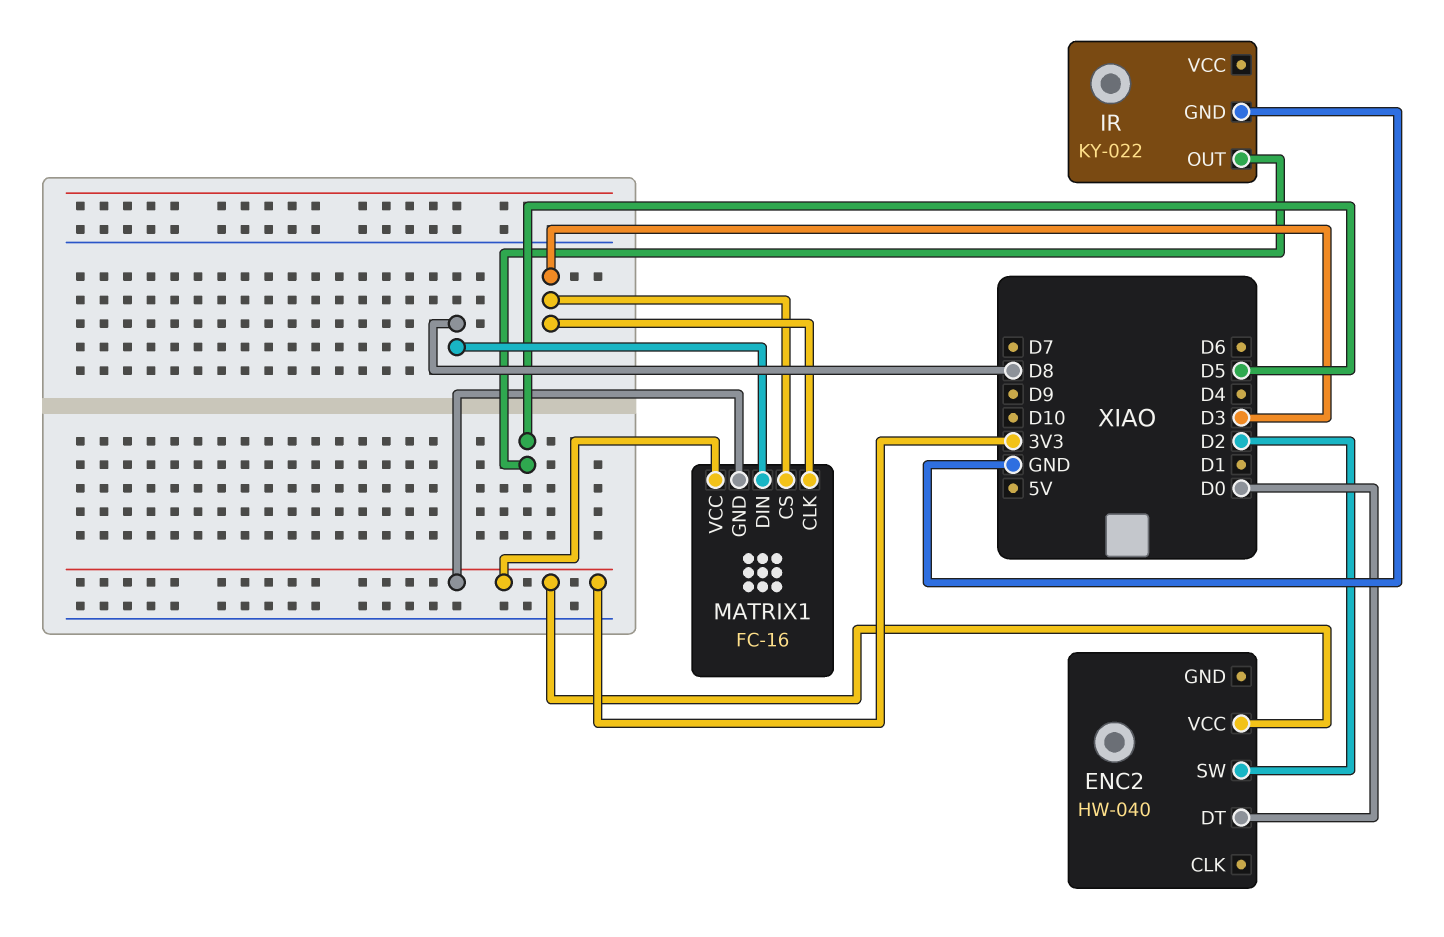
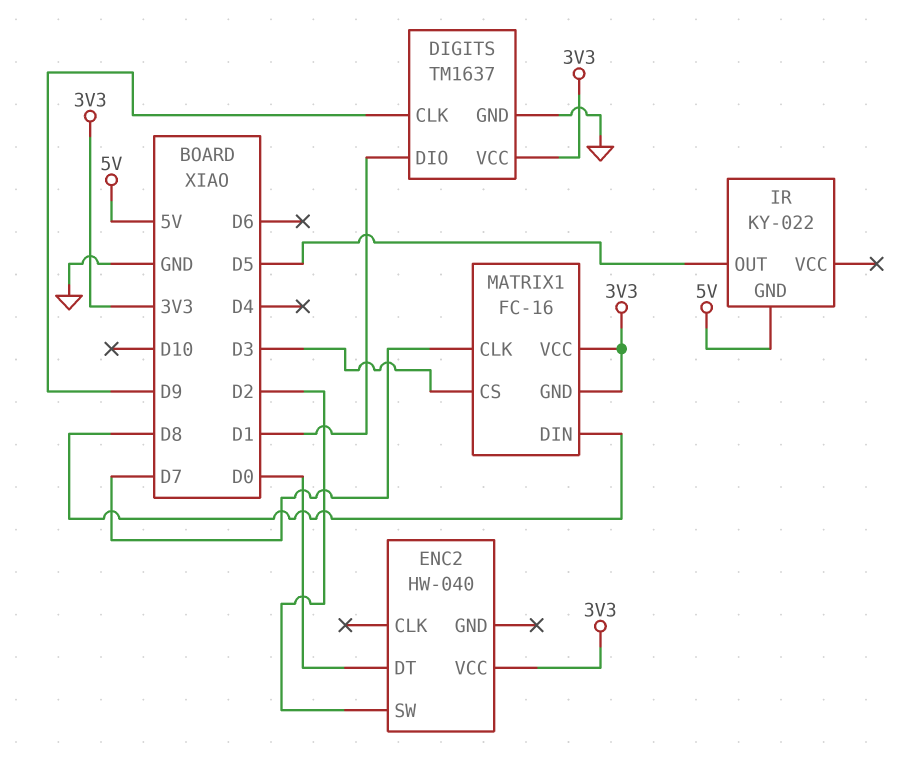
DIGITS: none -> TM1637
DIGITS pin CLK: none -> D9
DIGITS pin DIO: none -> D1
DIGITS pin GND: none -> GND
DIGITS pin VCC: none -> 3V3
IR pin GND: GND -> 5V
MATRIX1 pin CLK: D3 -> D7

